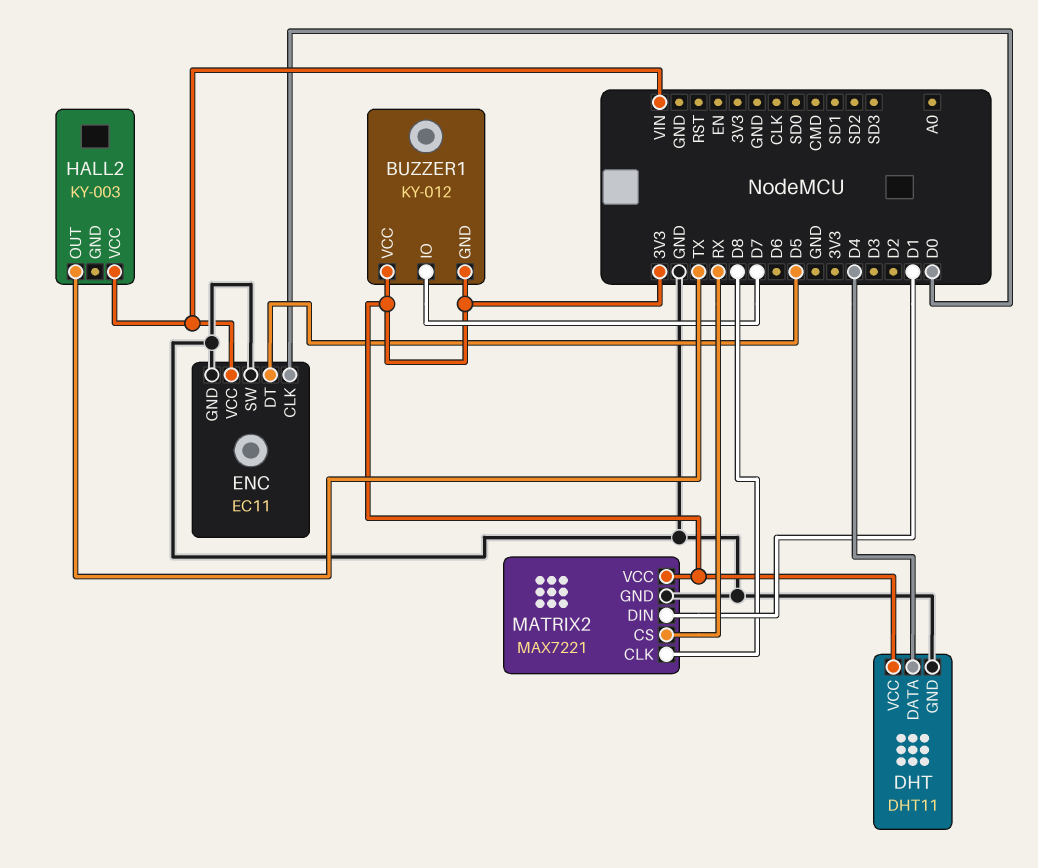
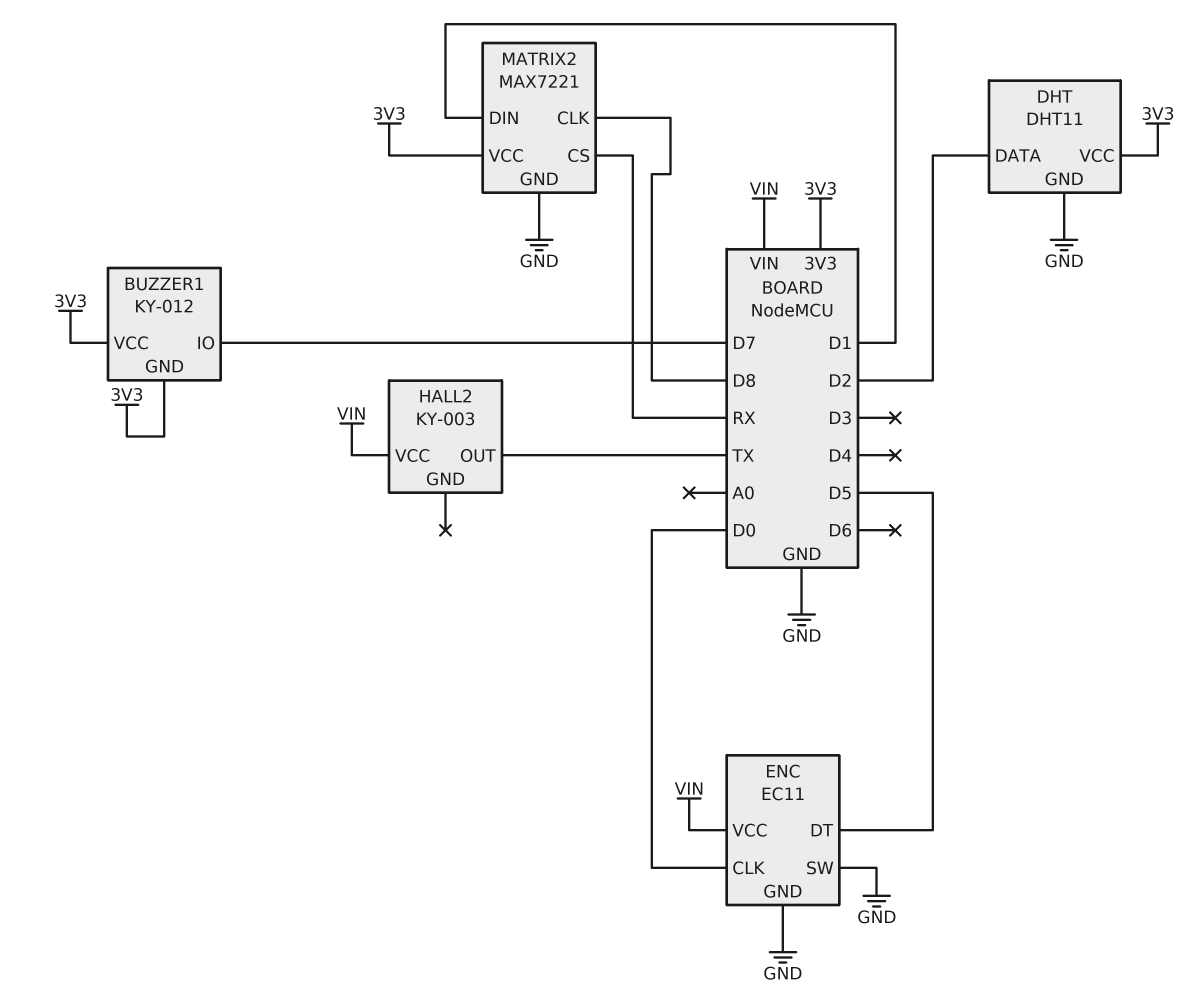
DHT pin DATA: D4 -> D2

